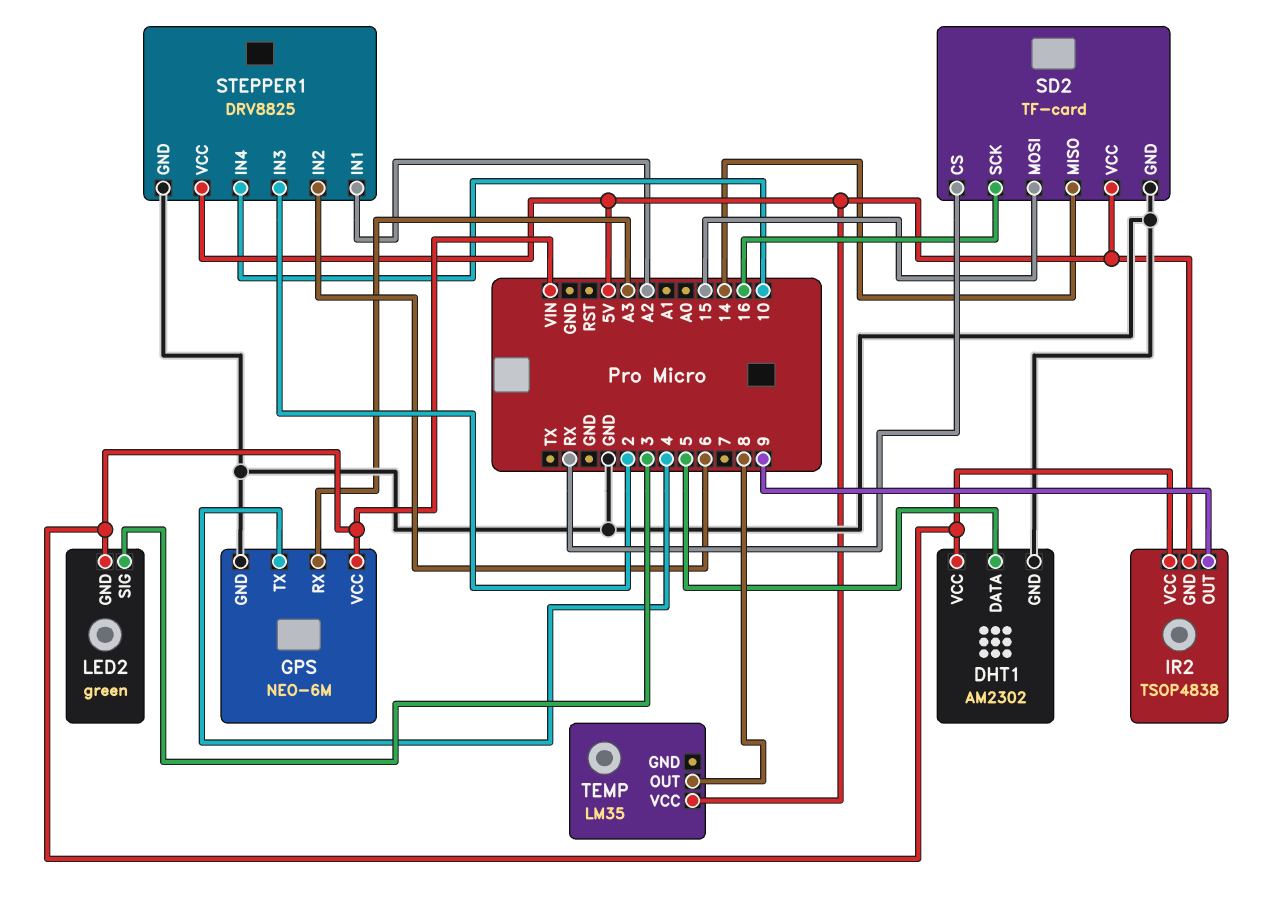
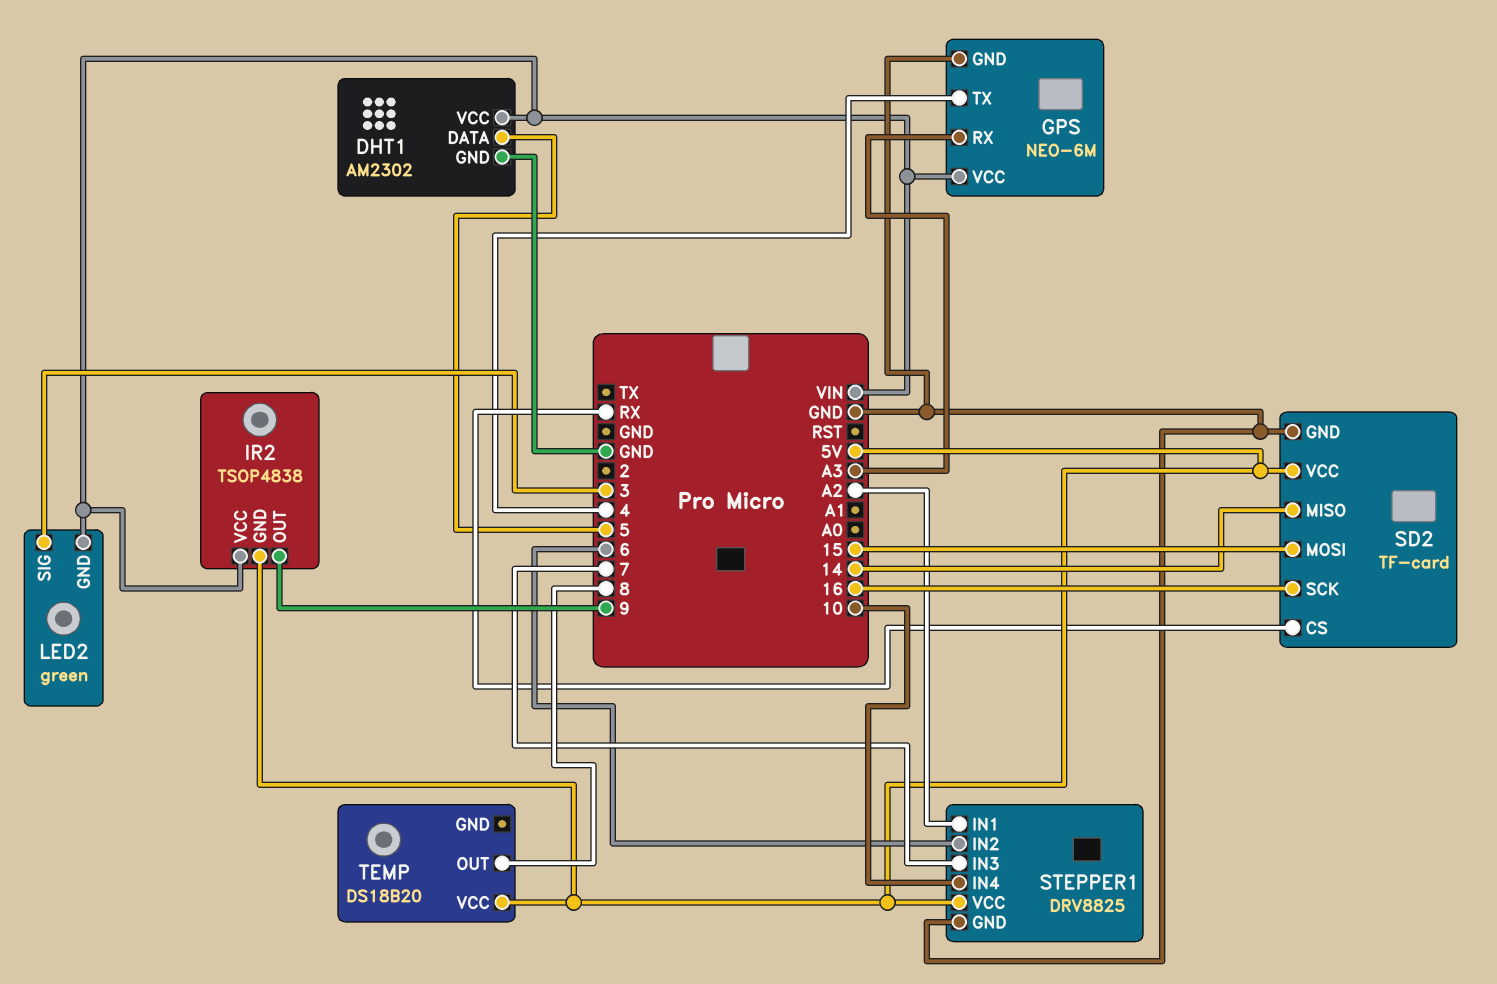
STEPPER1 pin IN3: 2 -> 7
TEMP: LM35 -> DS18B20

